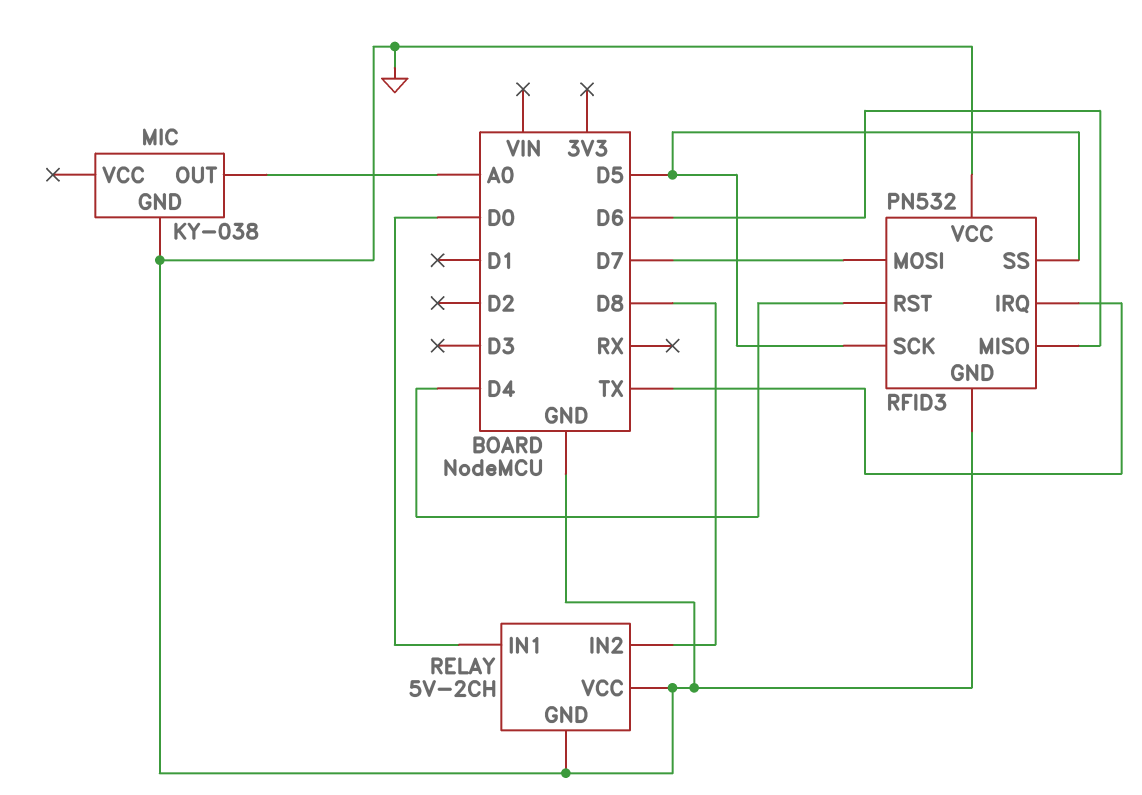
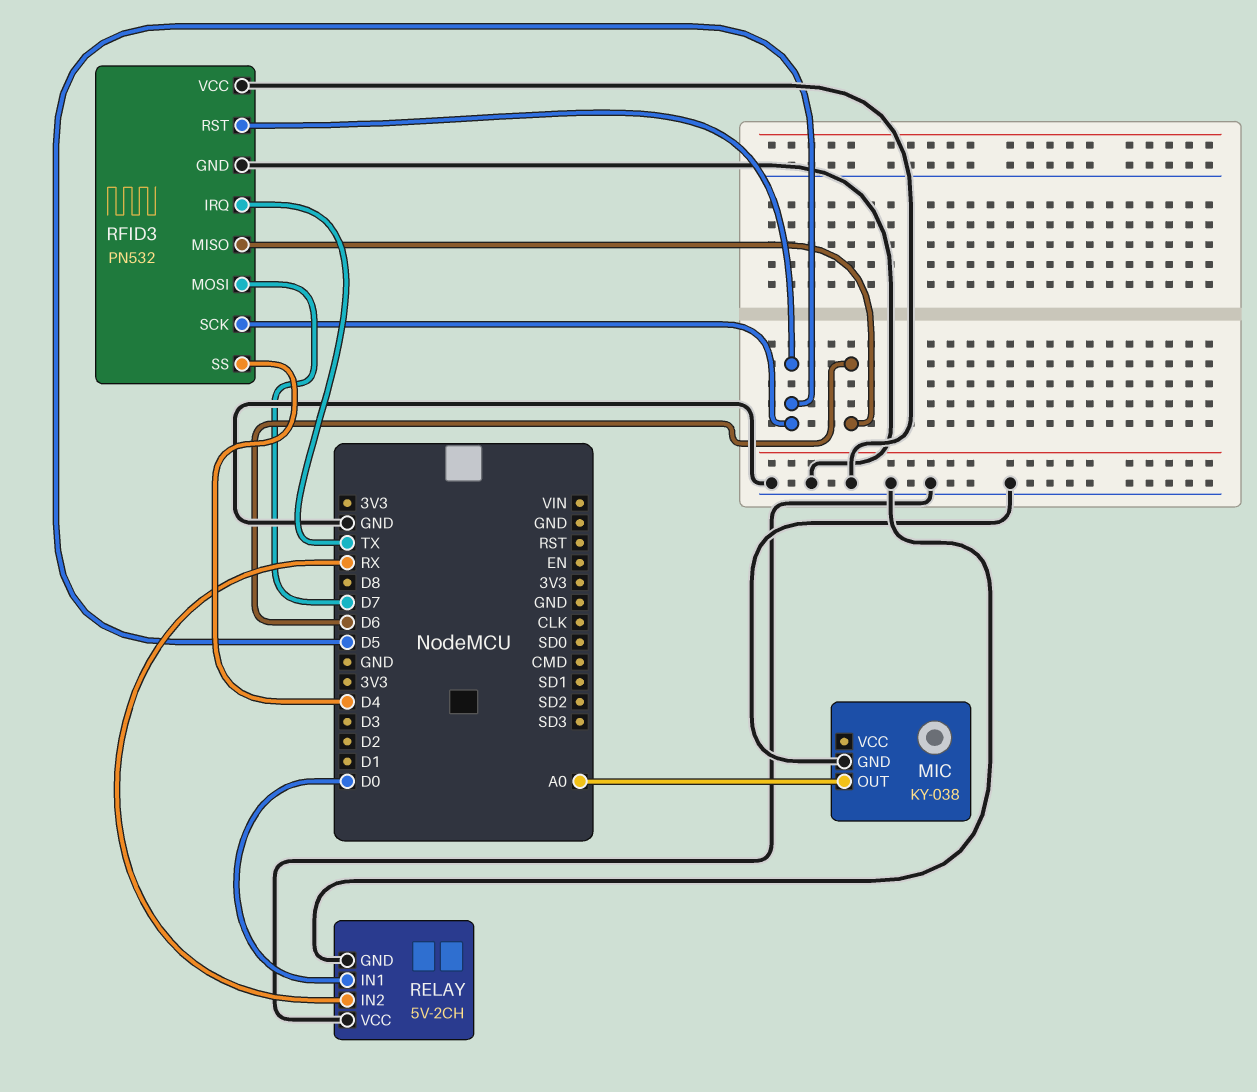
RELAY pin IN2: D8 -> RX
RFID3 pin RST: D4 -> D5
RFID3 pin SS: D5 -> D4

